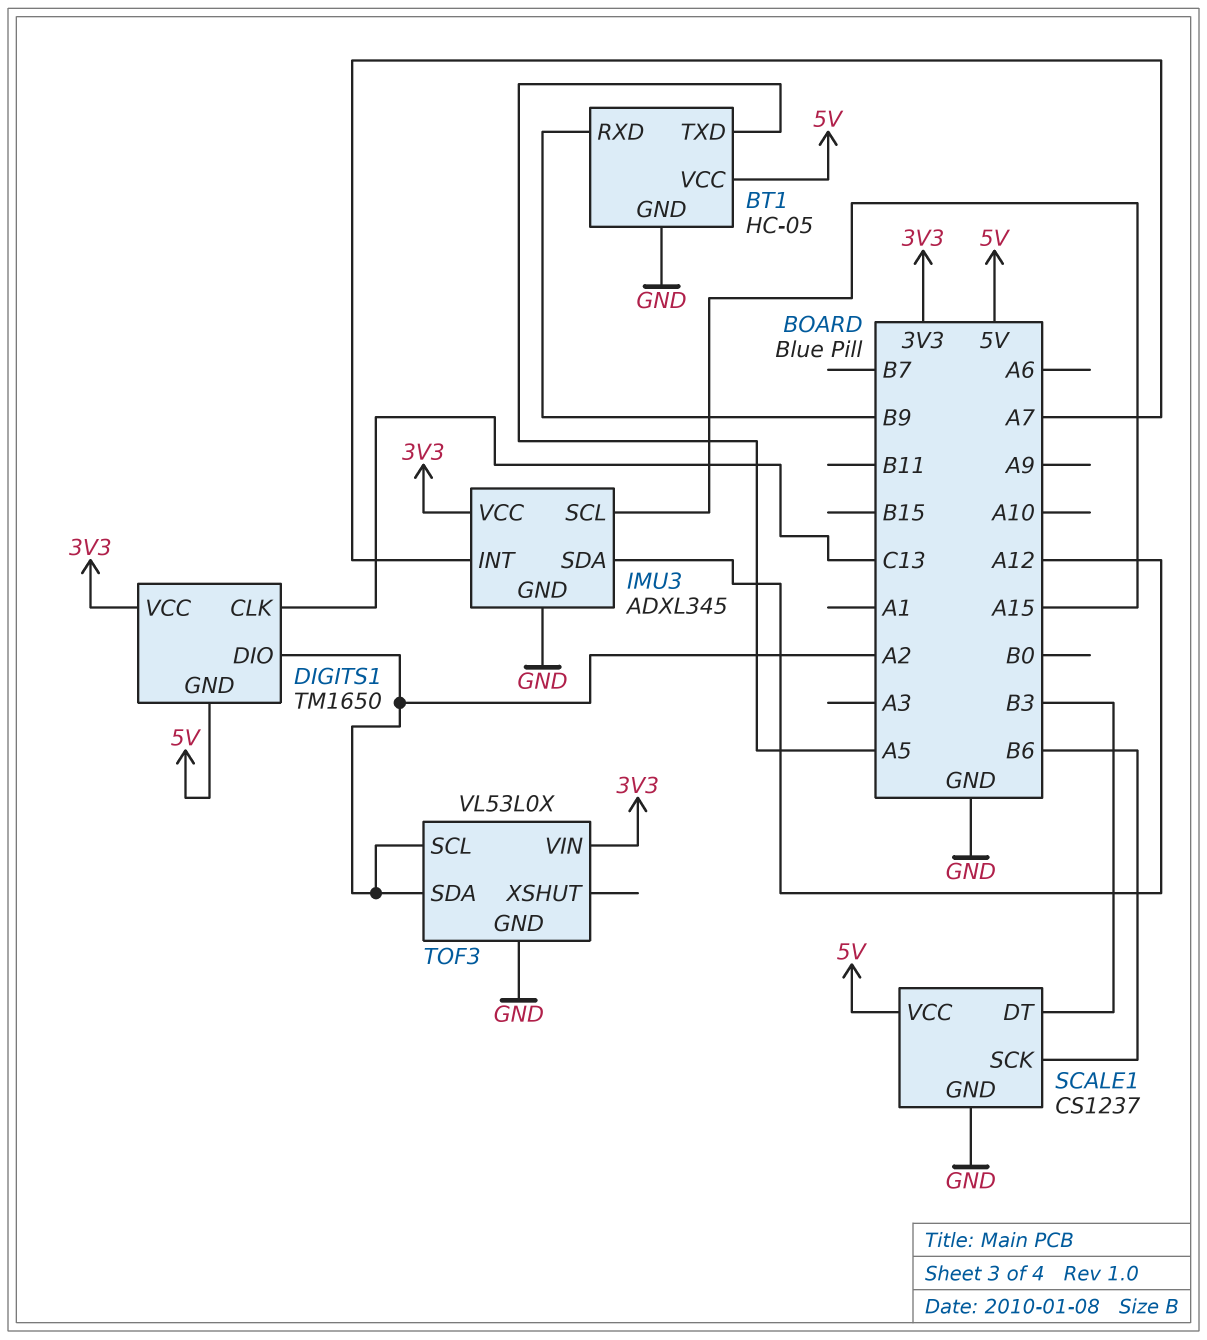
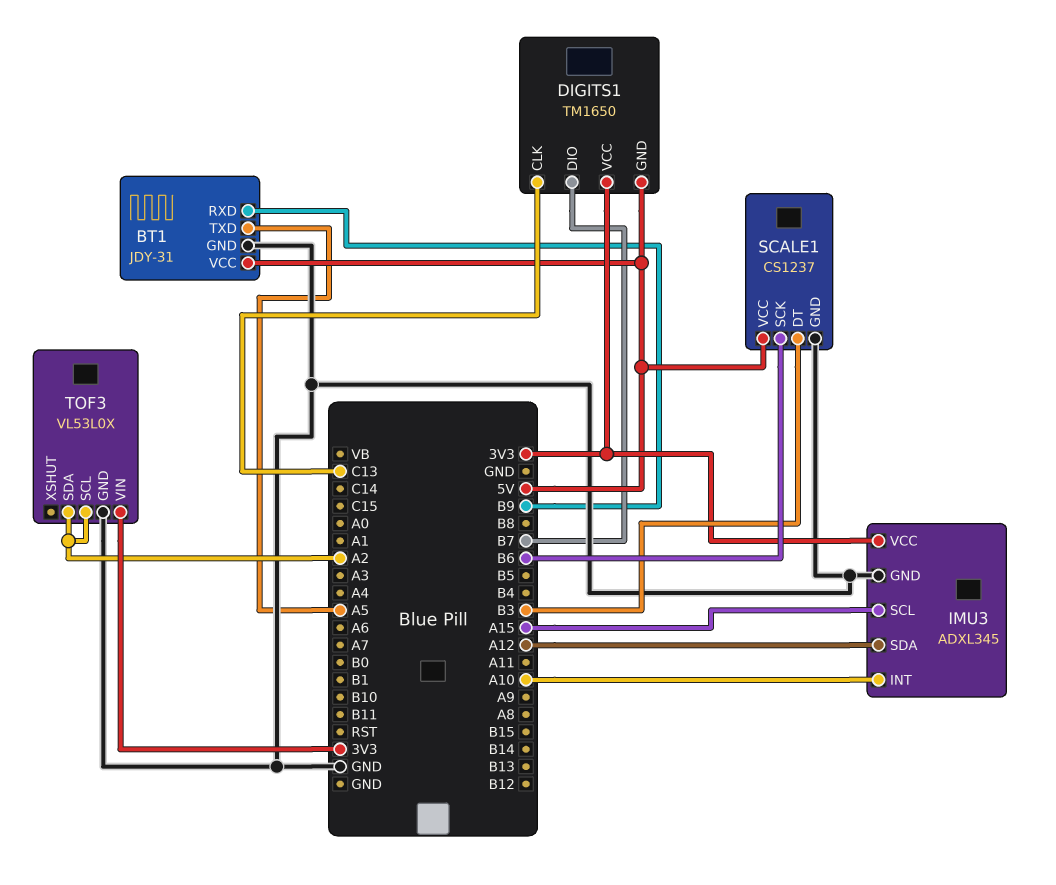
BT1: HC-05 -> JDY-31
DIGITS1 pin DIO: A2 -> B7
IMU3 pin INT: A7 -> A10

